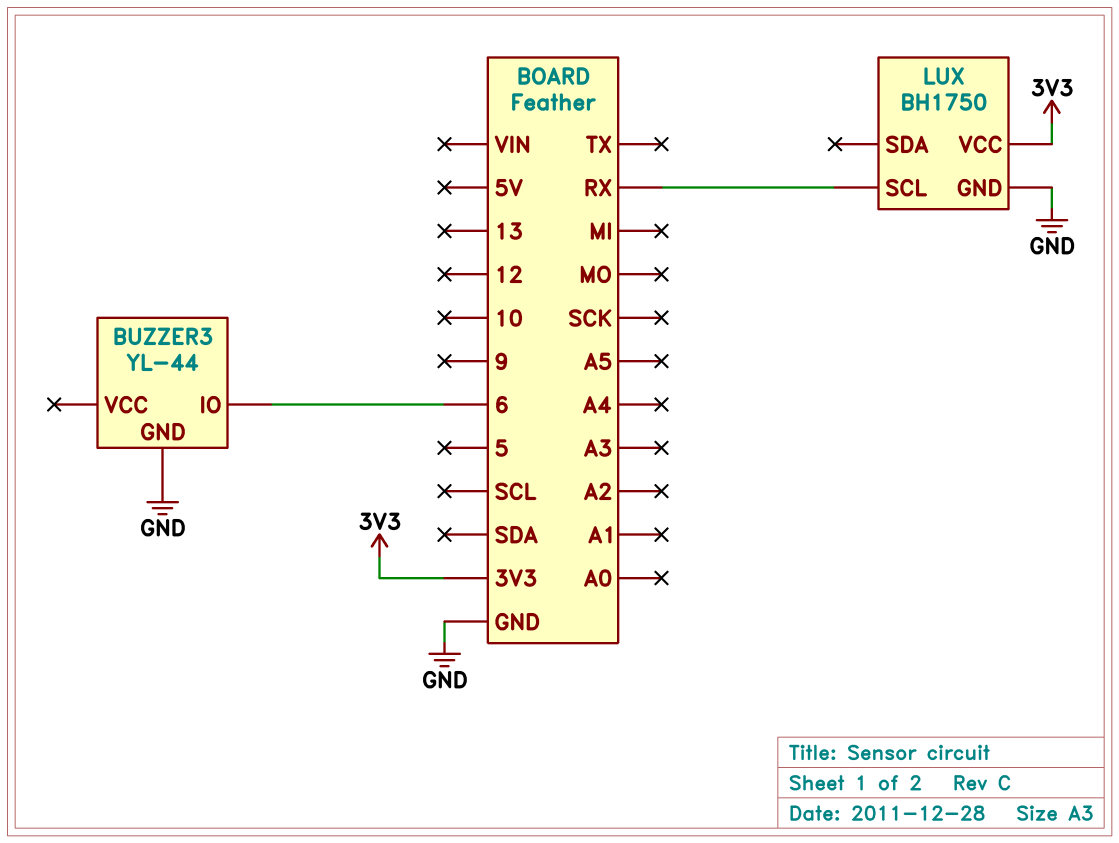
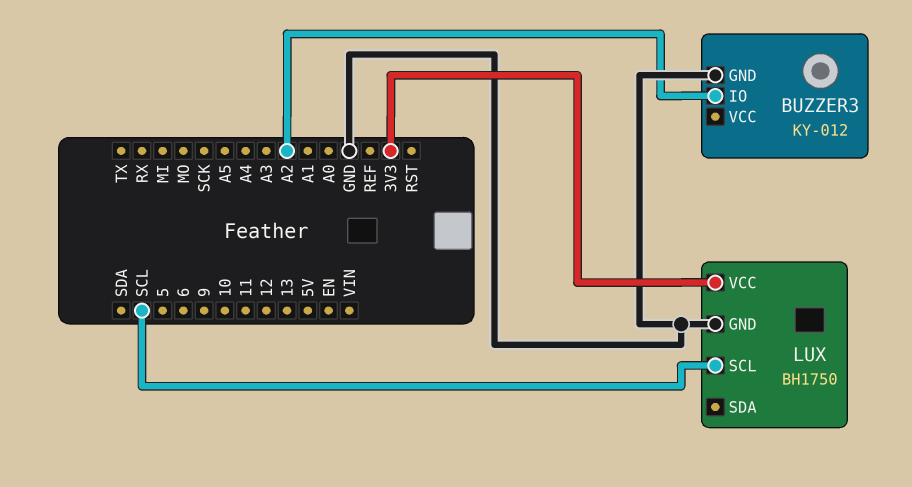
BUZZER3: YL-44 -> KY-012
BUZZER3 pin IO: 6 -> A2
LUX pin SCL: RX -> SCL

